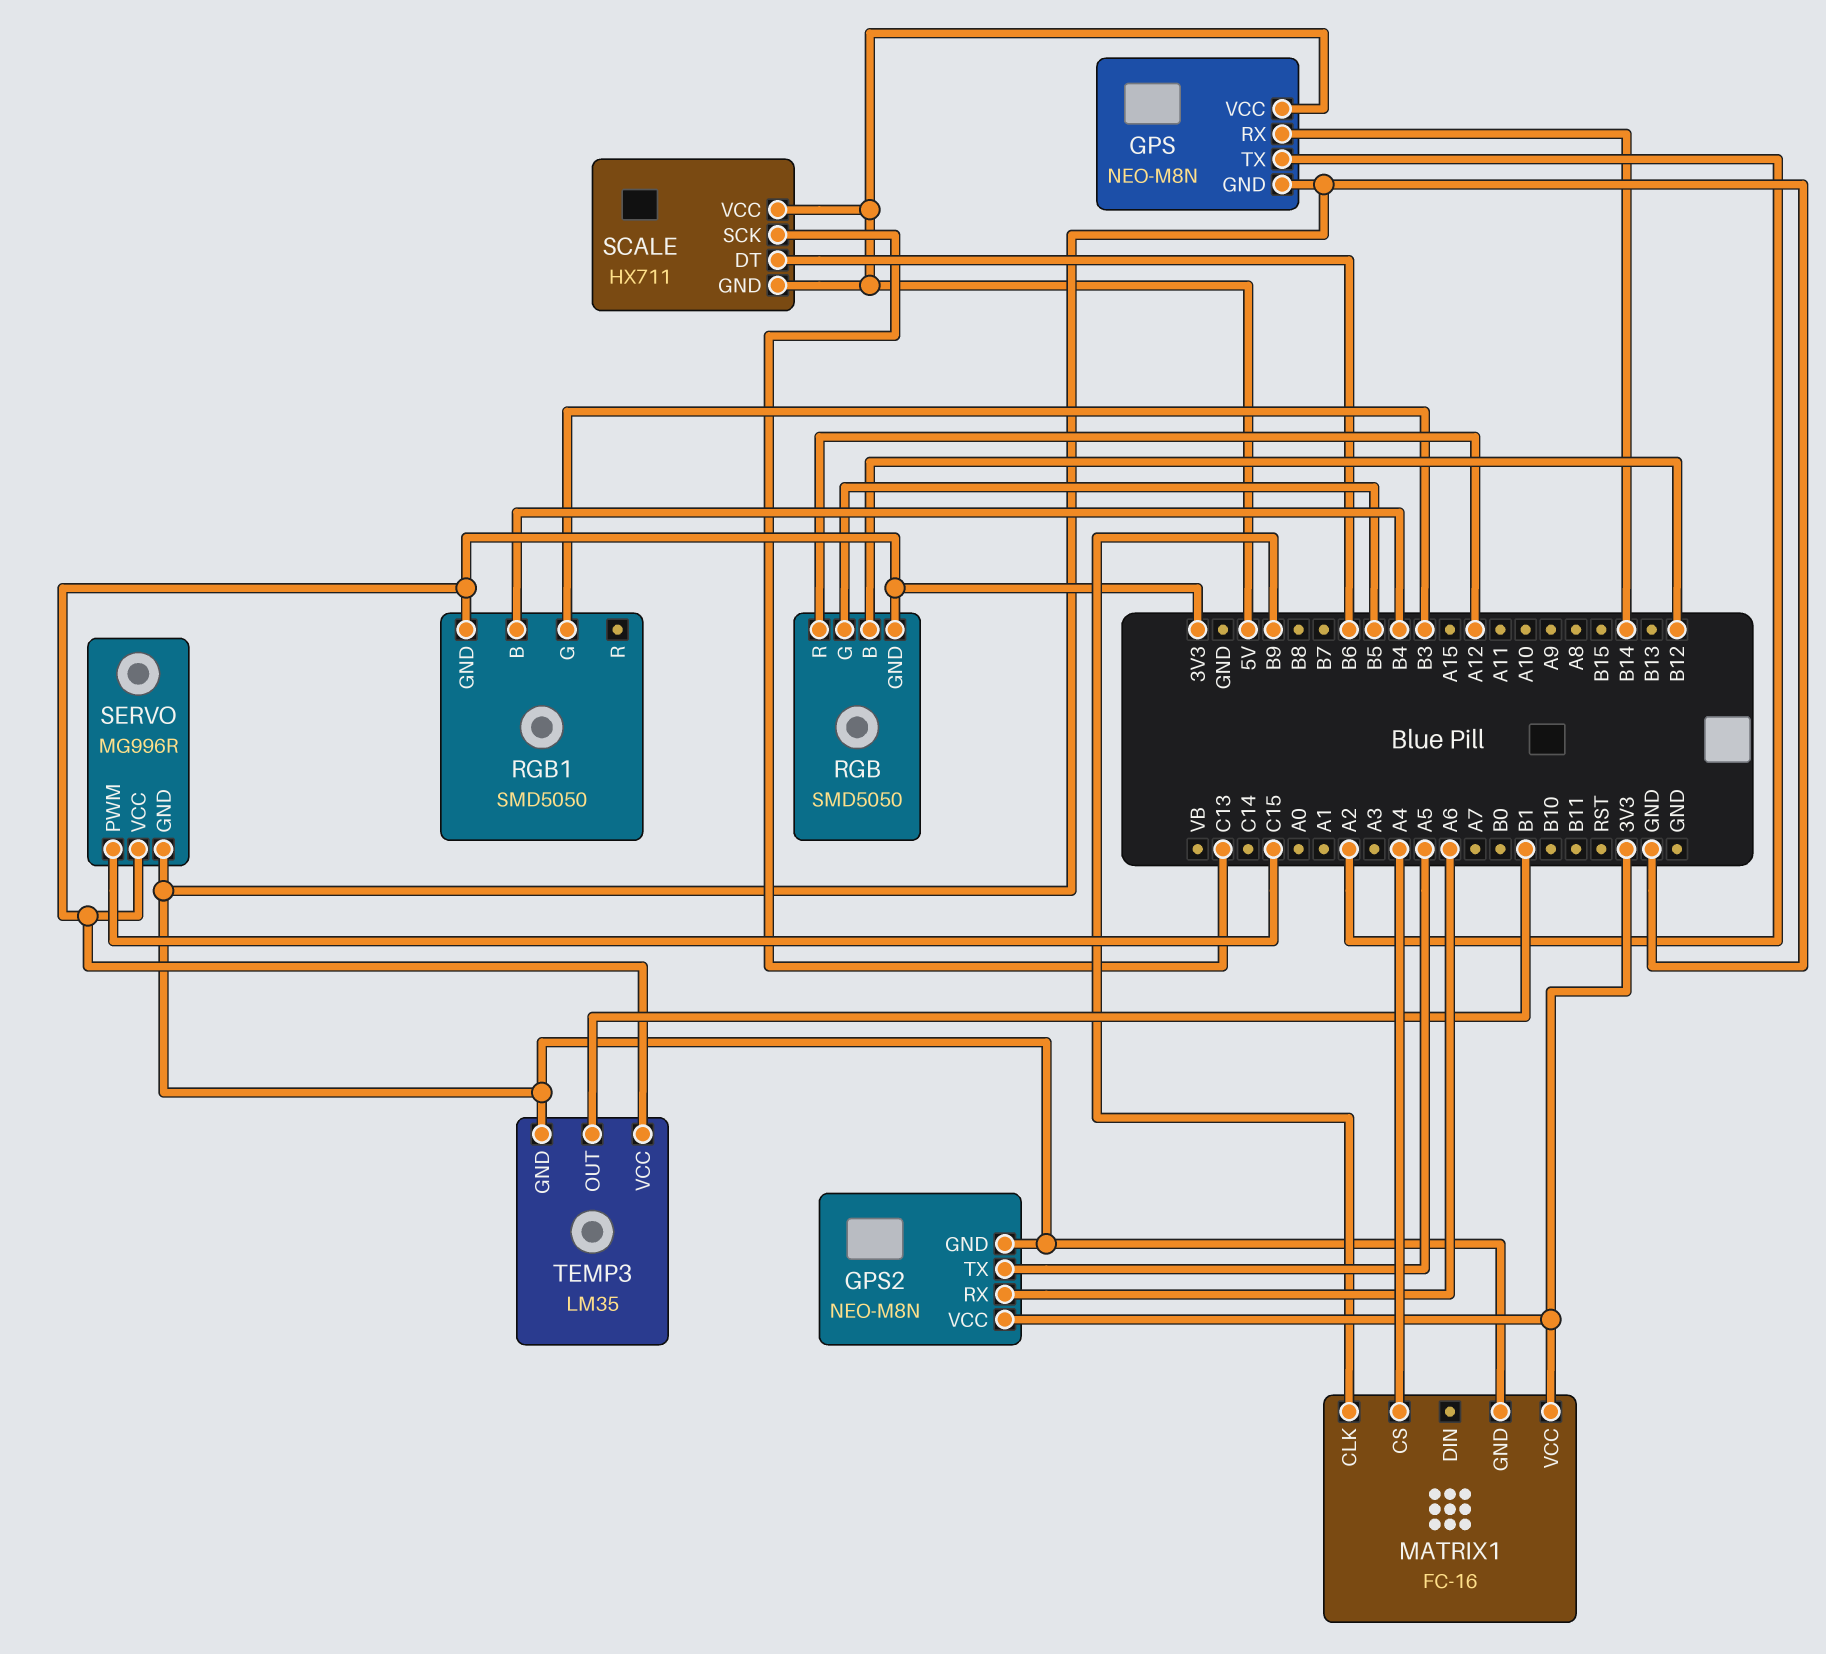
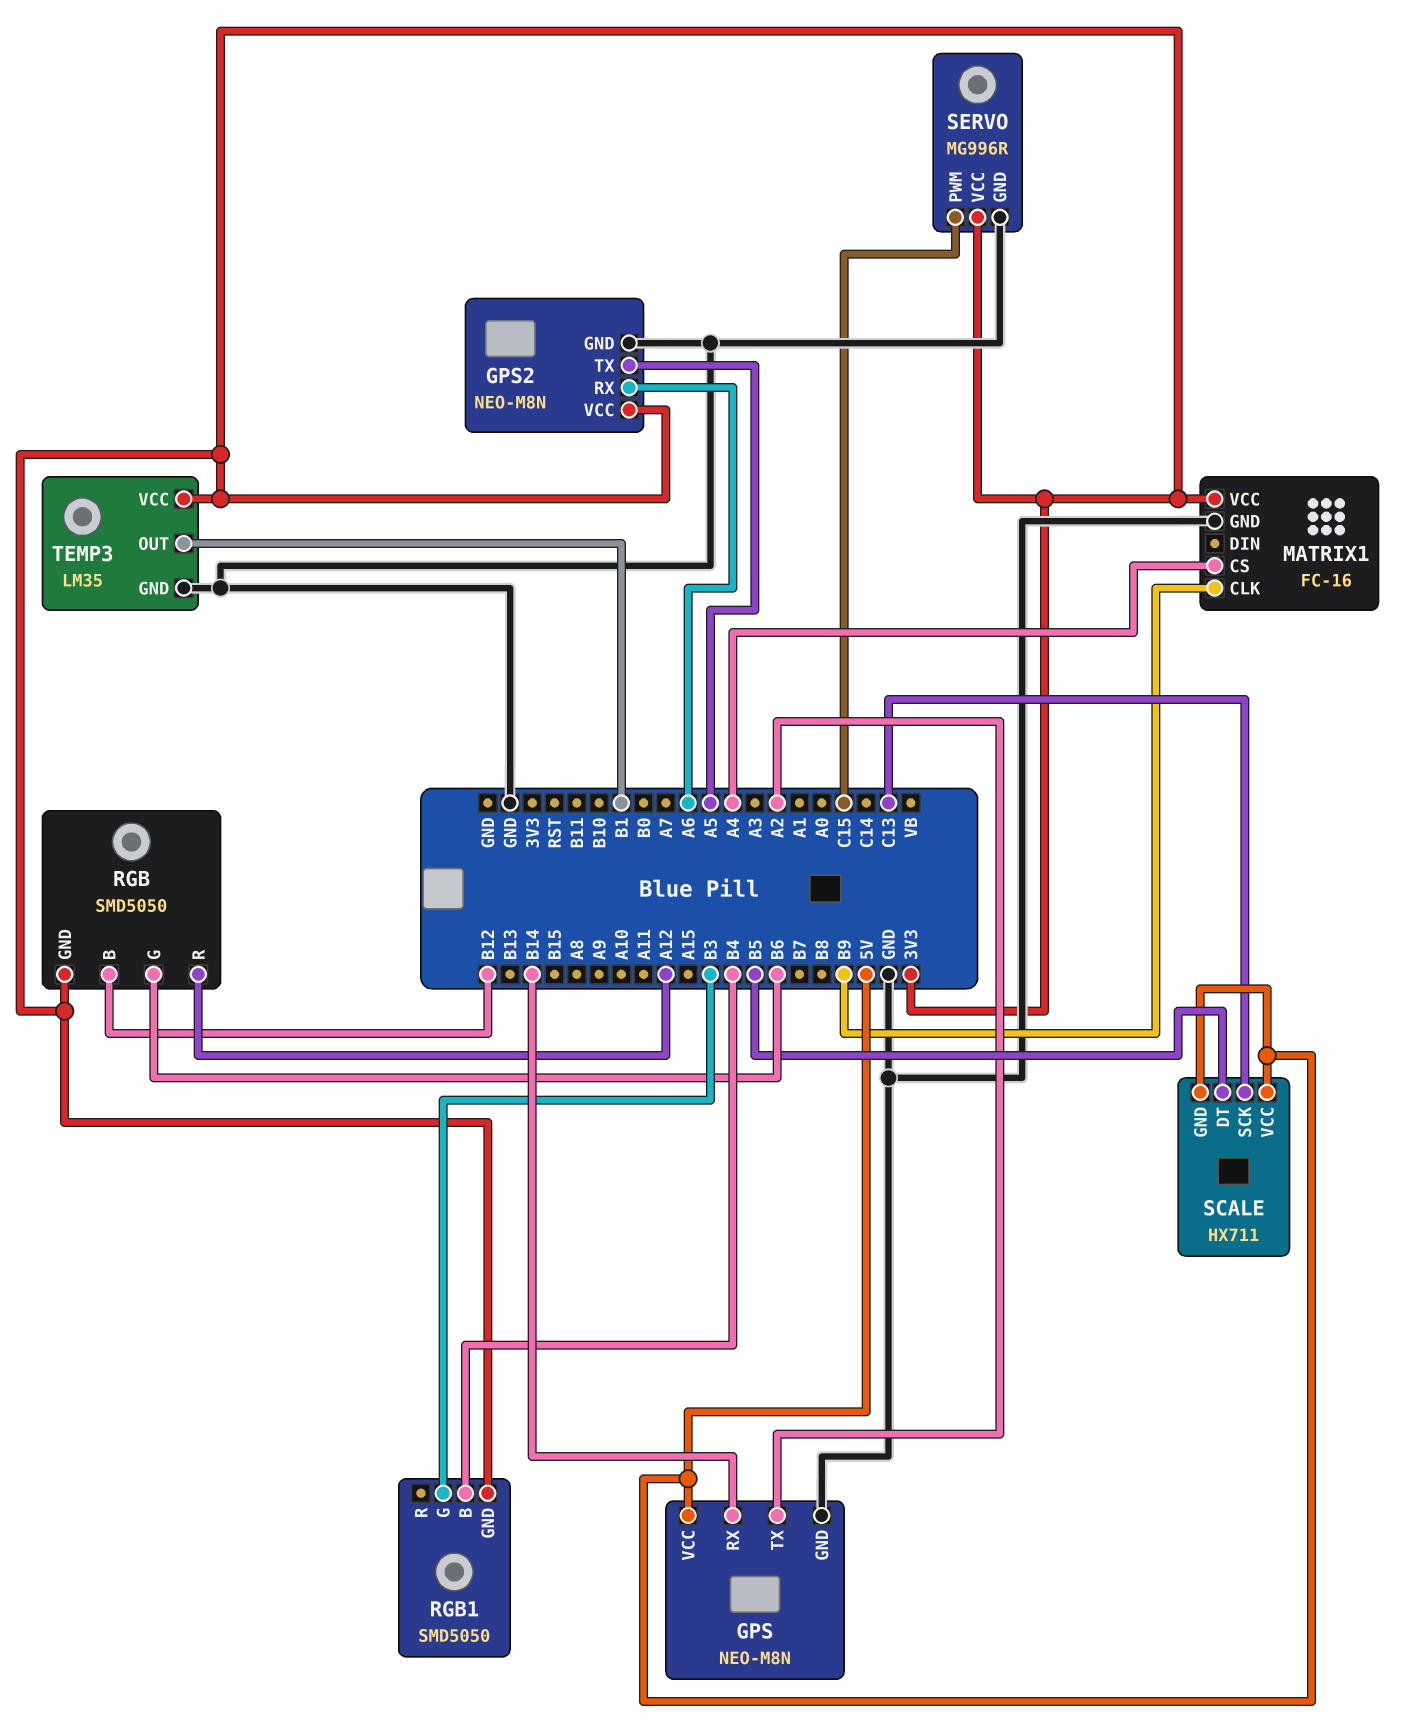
RGB pin G: B5 -> B6
SCALE pin DT: B6 -> B5

